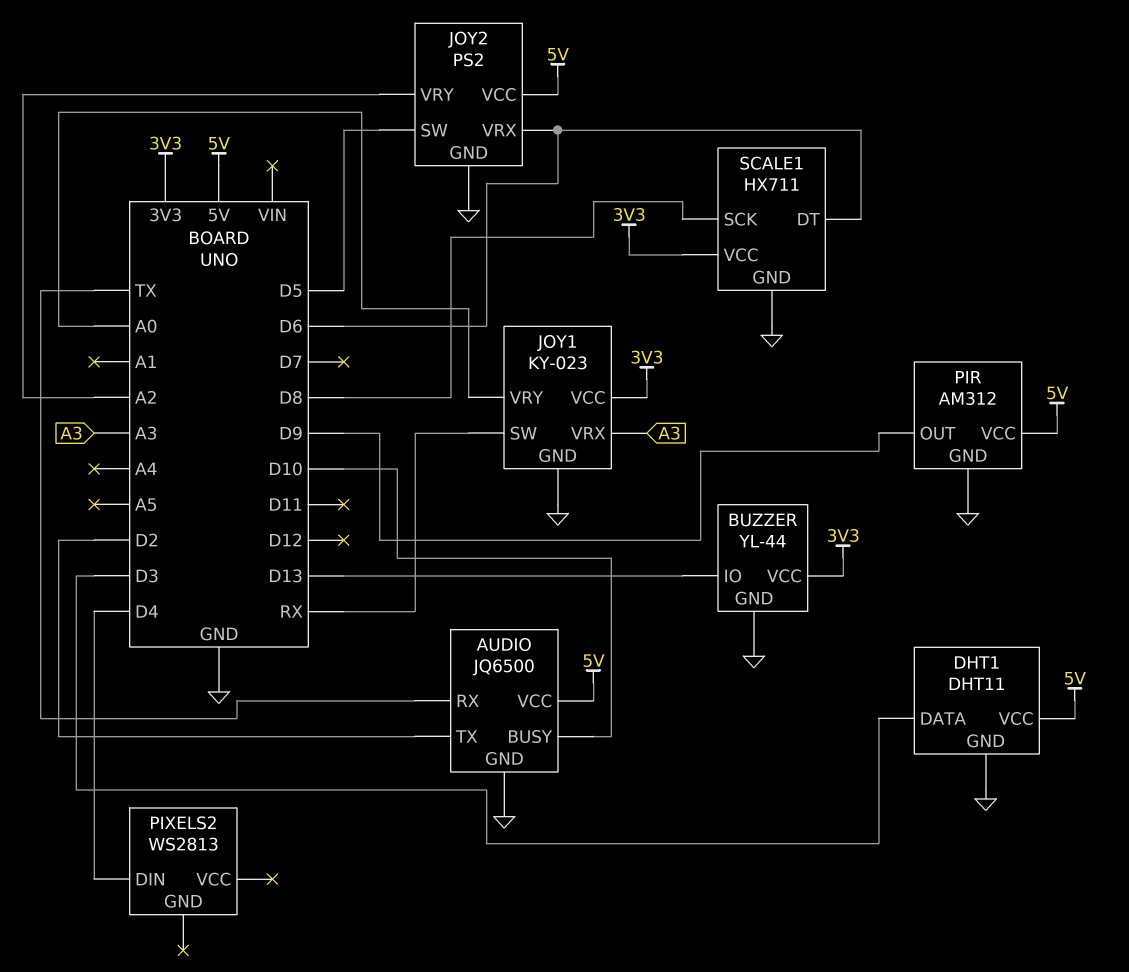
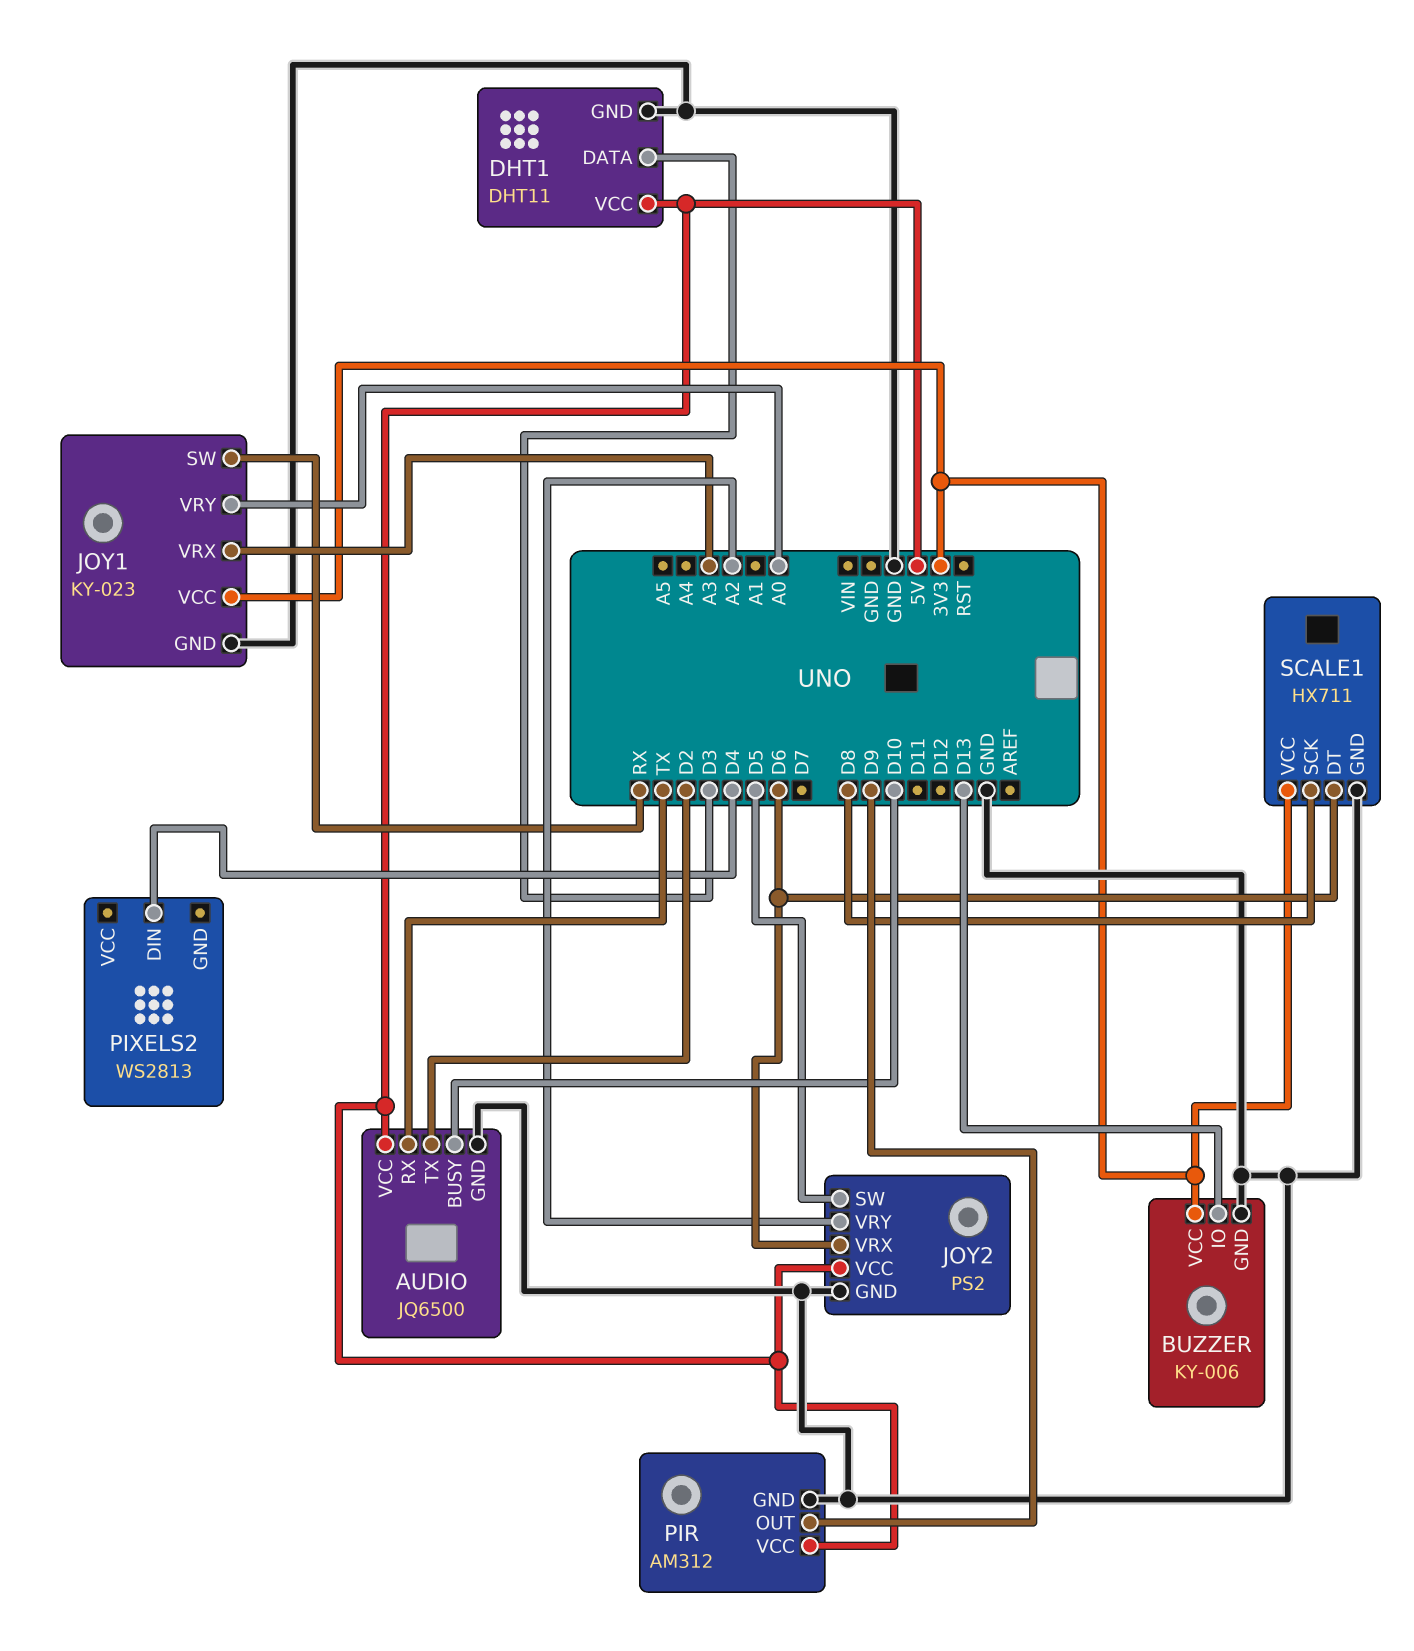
BUZZER: YL-44 -> KY-006

